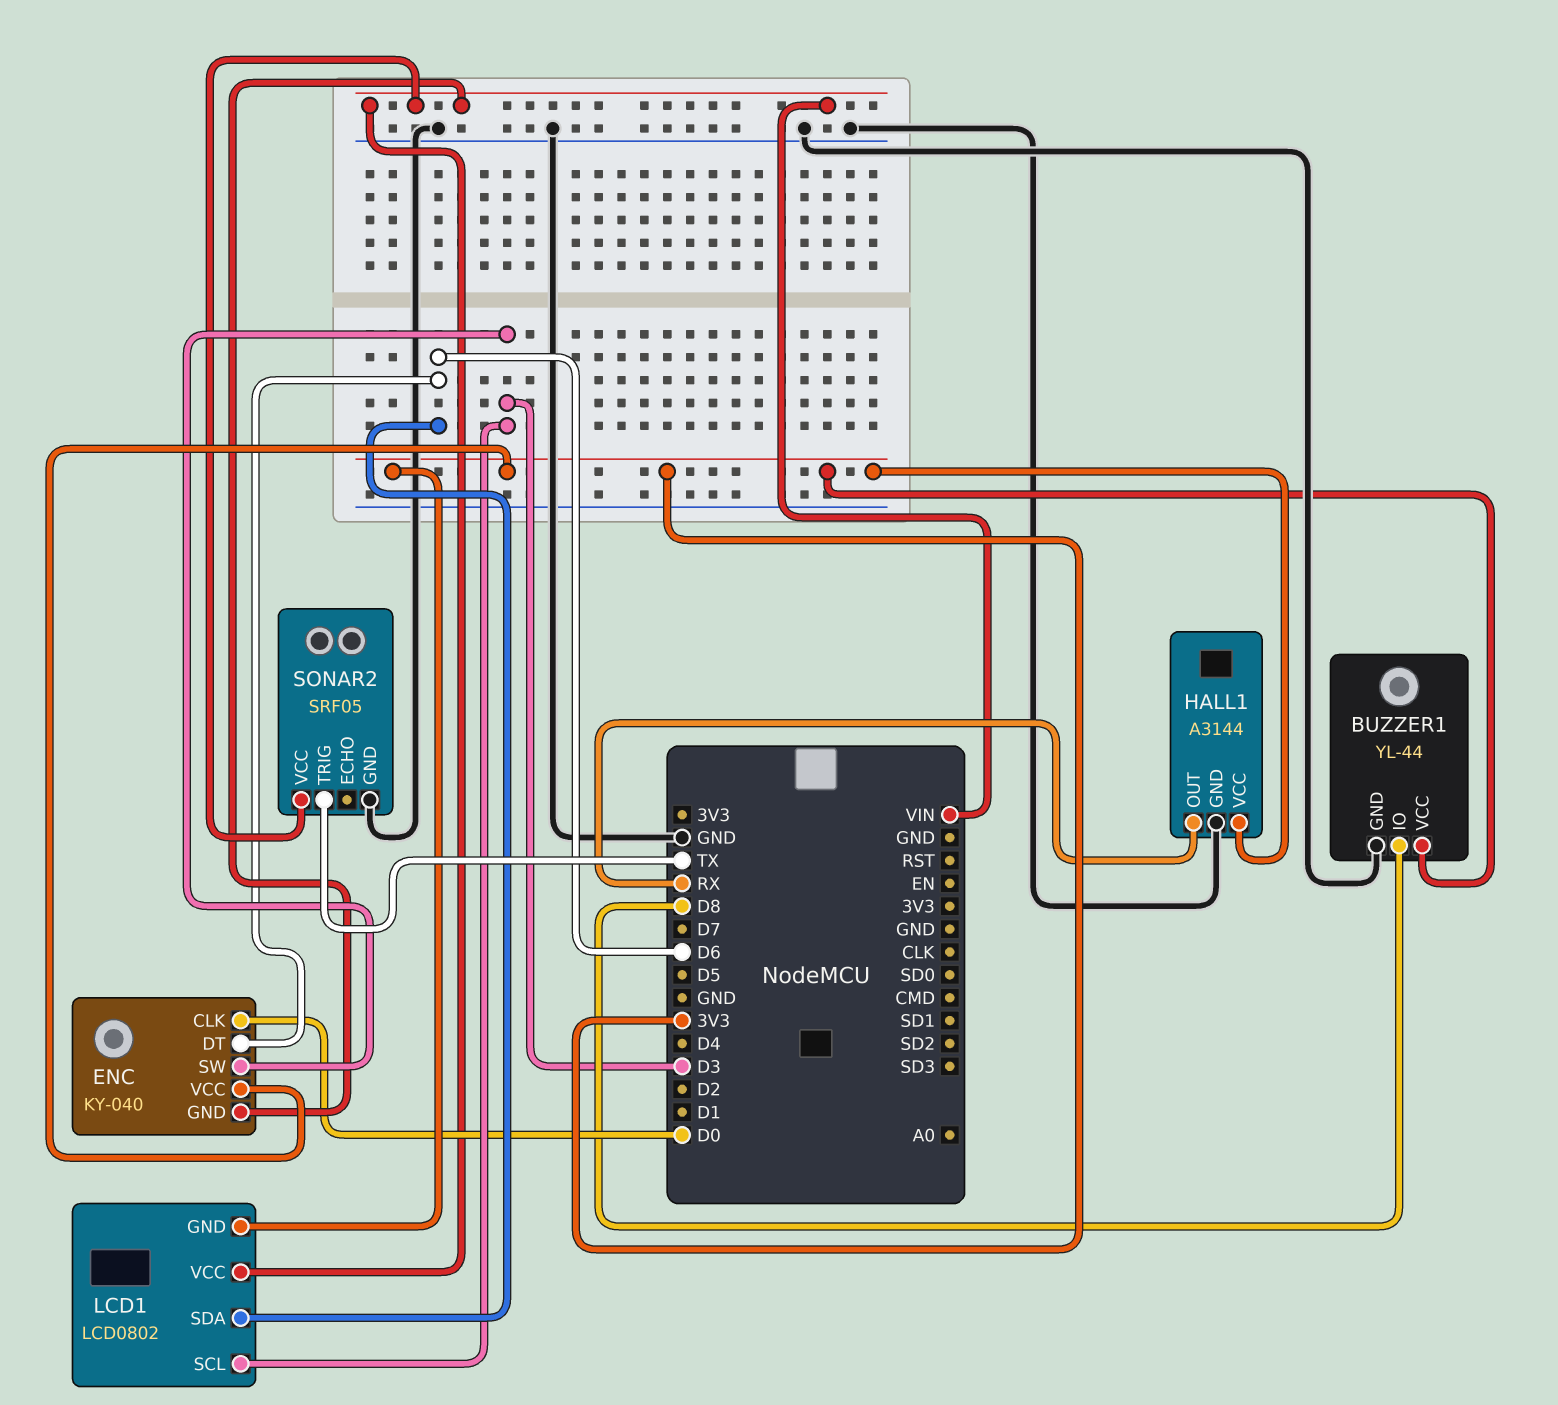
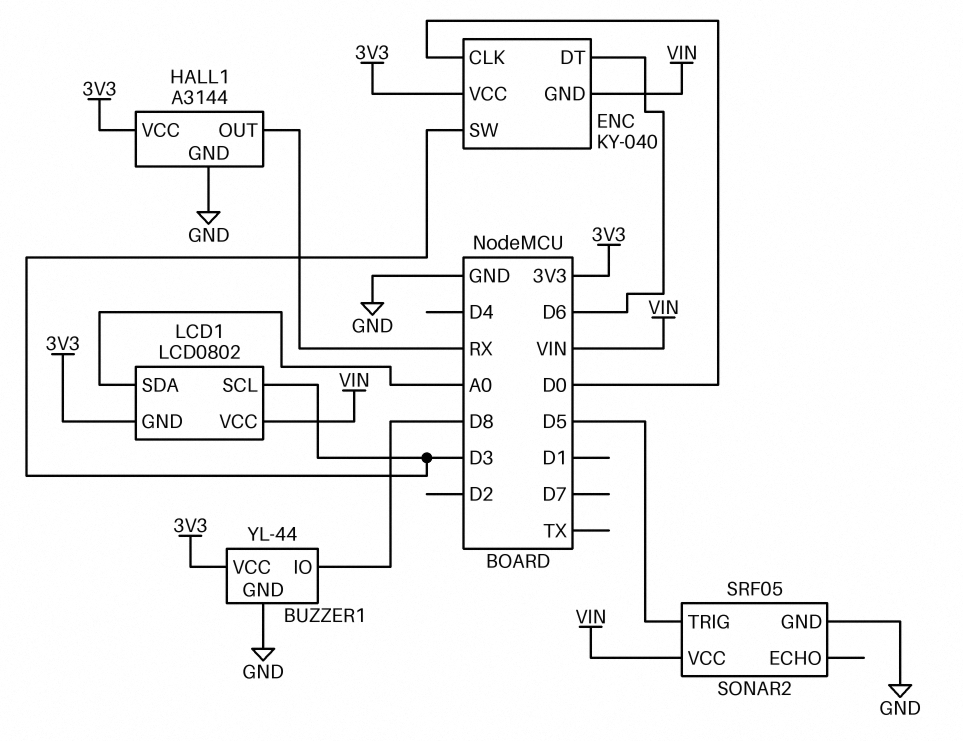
LCD1 pin SDA: D6 -> A0
SONAR2 pin TRIG: TX -> D5

